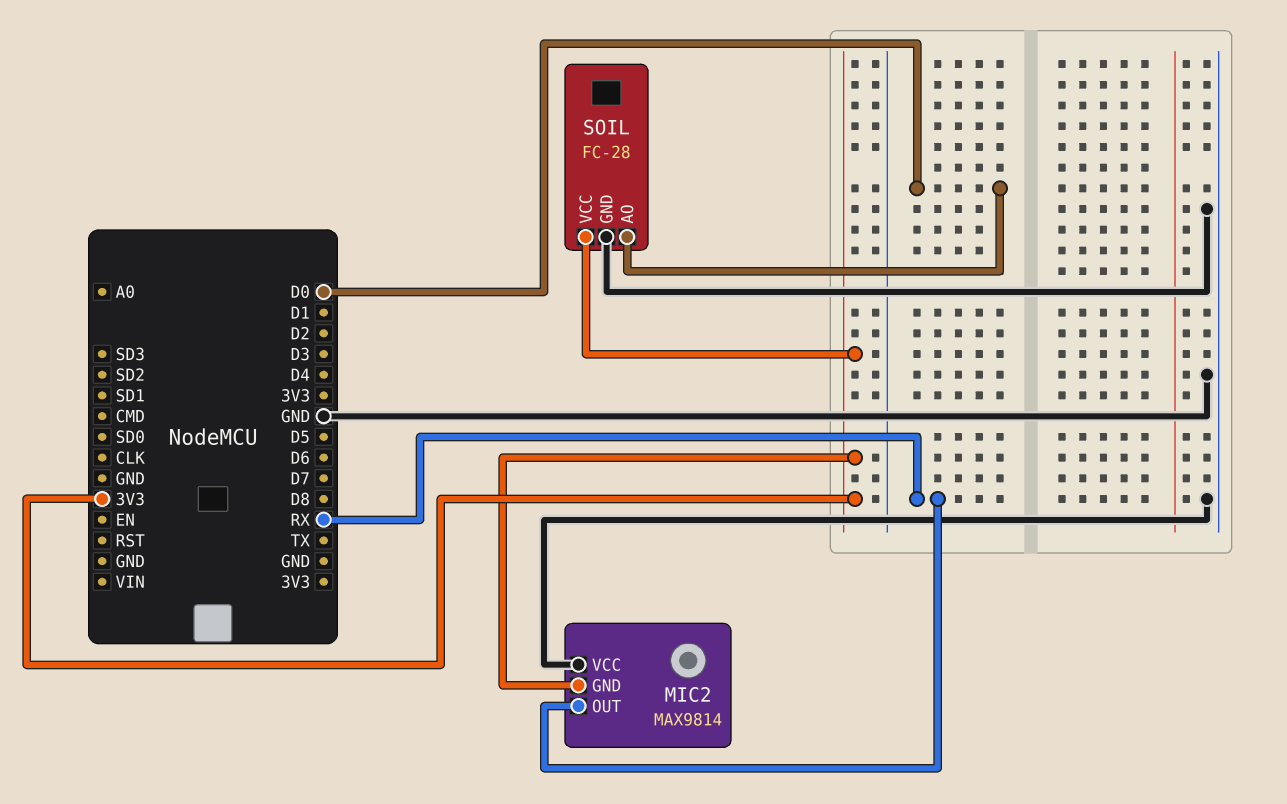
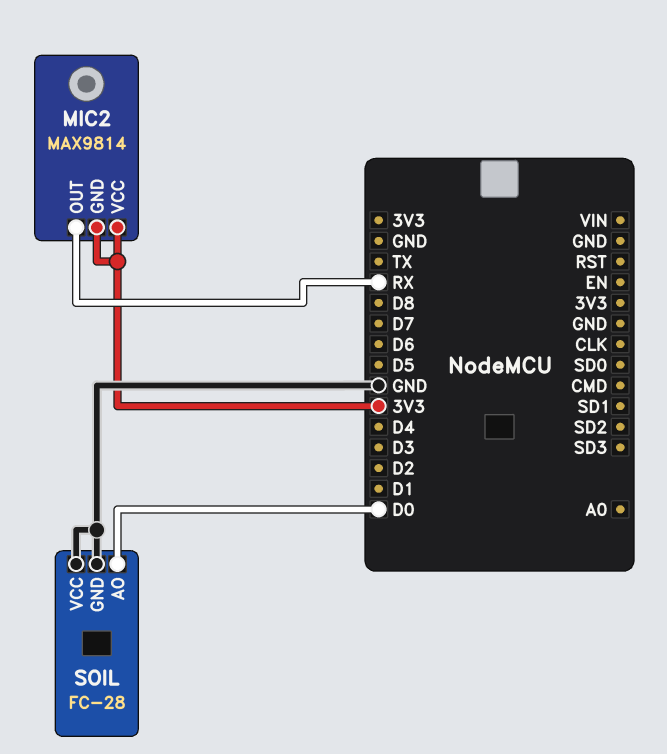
MIC2 pin VCC: GND -> 3V3
SOIL pin VCC: 3V3 -> GND

